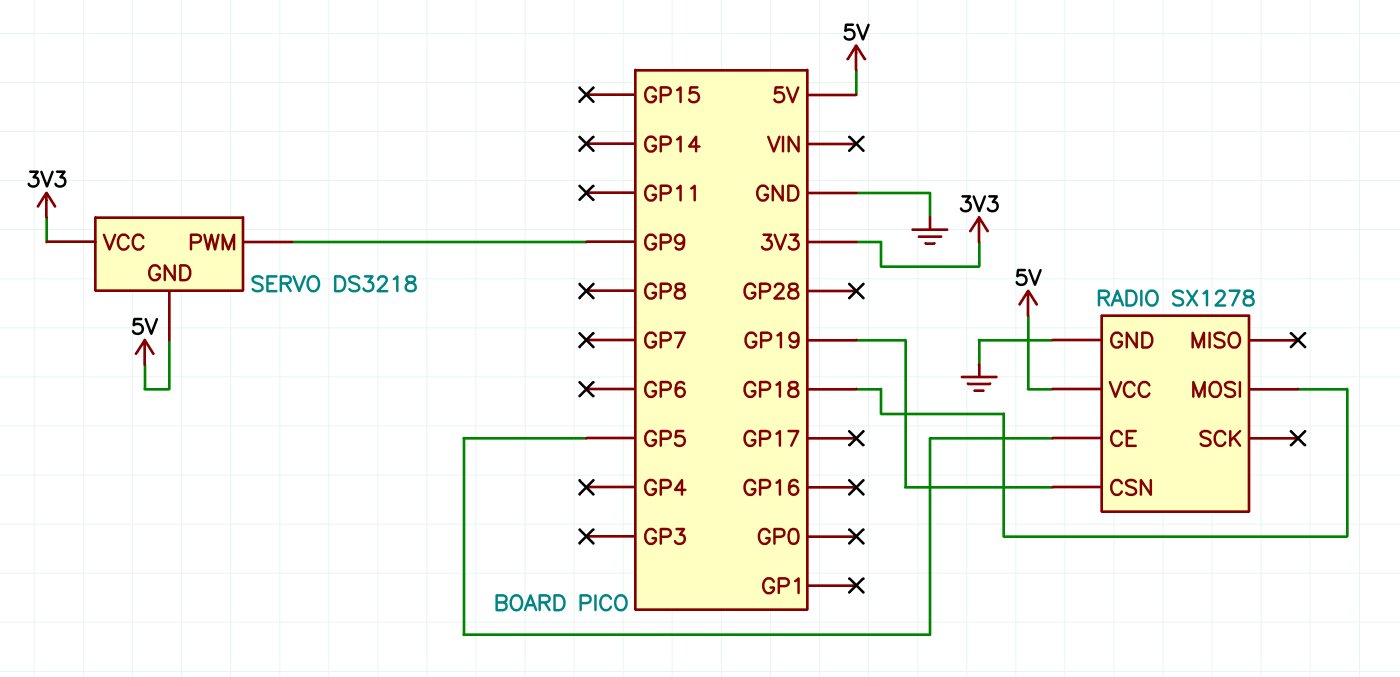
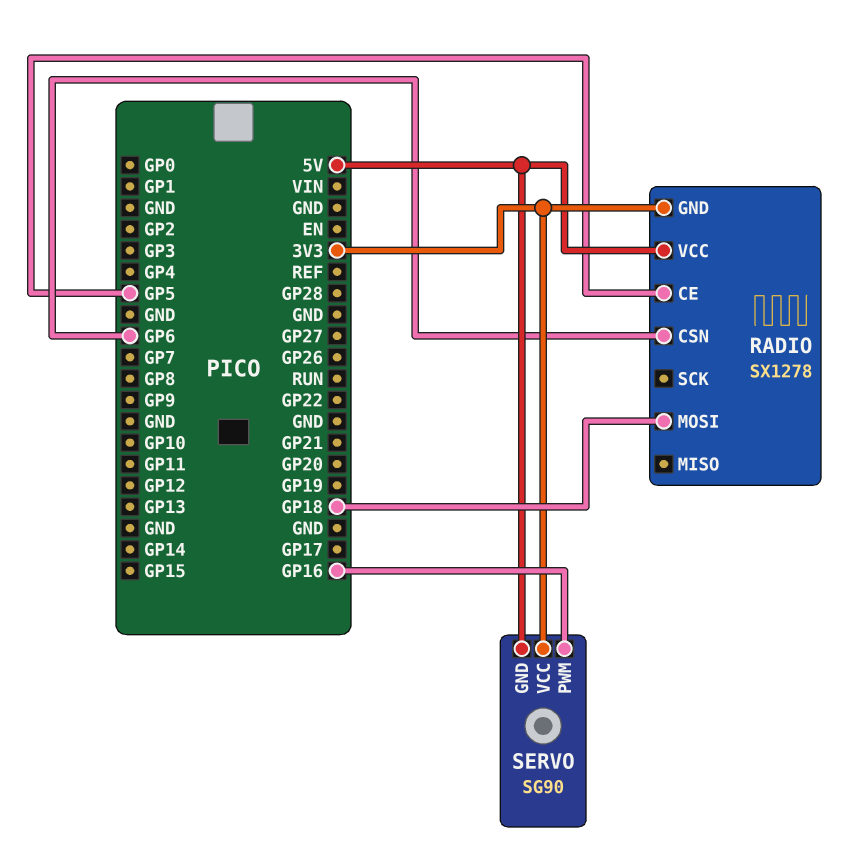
RADIO pin CSN: GP19 -> GP6
RADIO pin GND: GND -> 3V3
SERVO: DS3218 -> SG90
SERVO pin PWM: GP9 -> GP16

